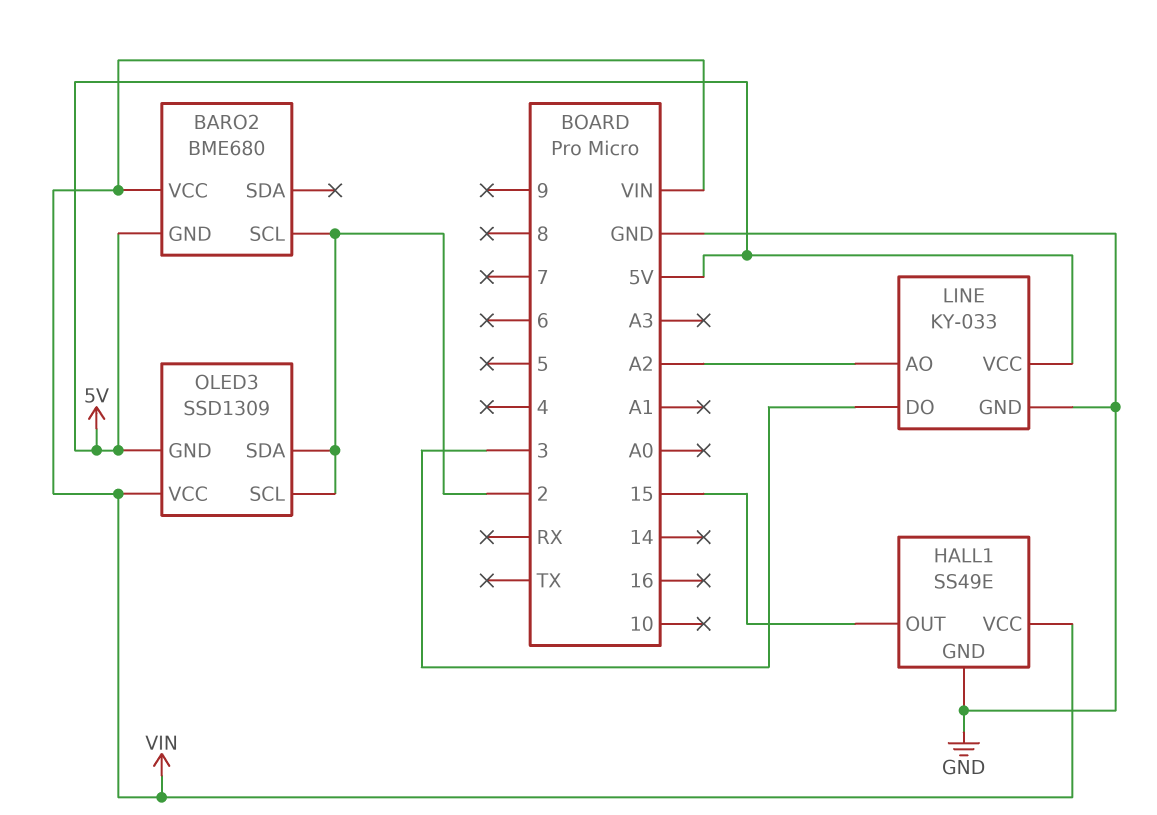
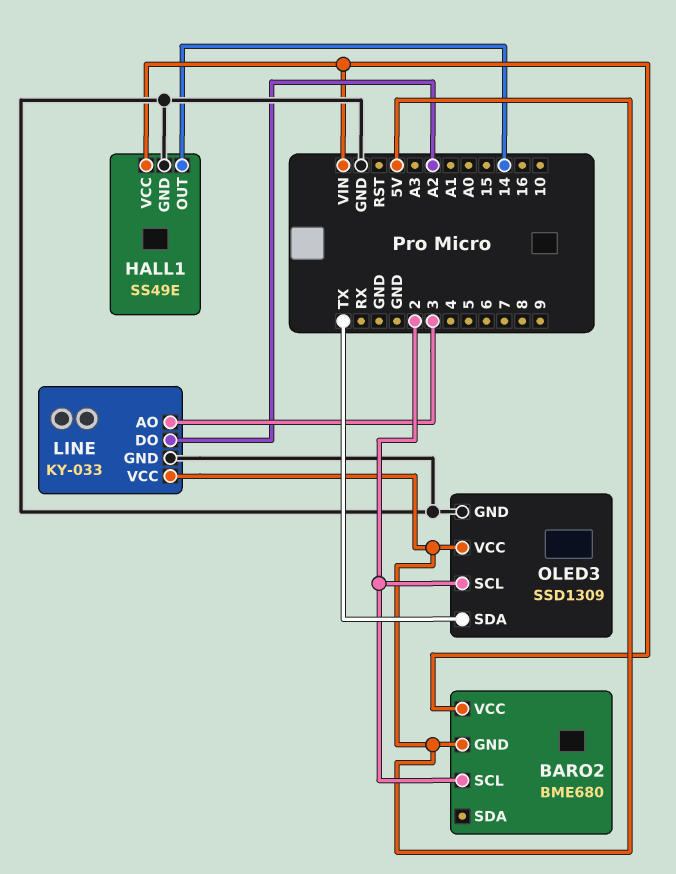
HALL1 pin OUT: 15 -> 14
LINE pin AO: A2 -> 3
LINE pin DO: 3 -> A2
OLED3 pin GND: 5V -> GND
OLED3 pin SDA: 2 -> TX
OLED3 pin VCC: VIN -> 5V

